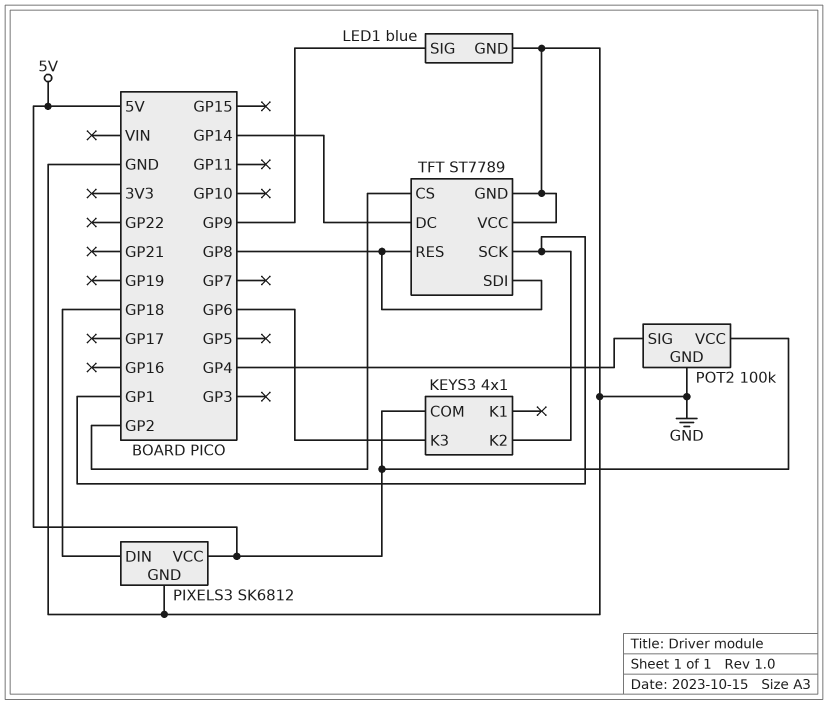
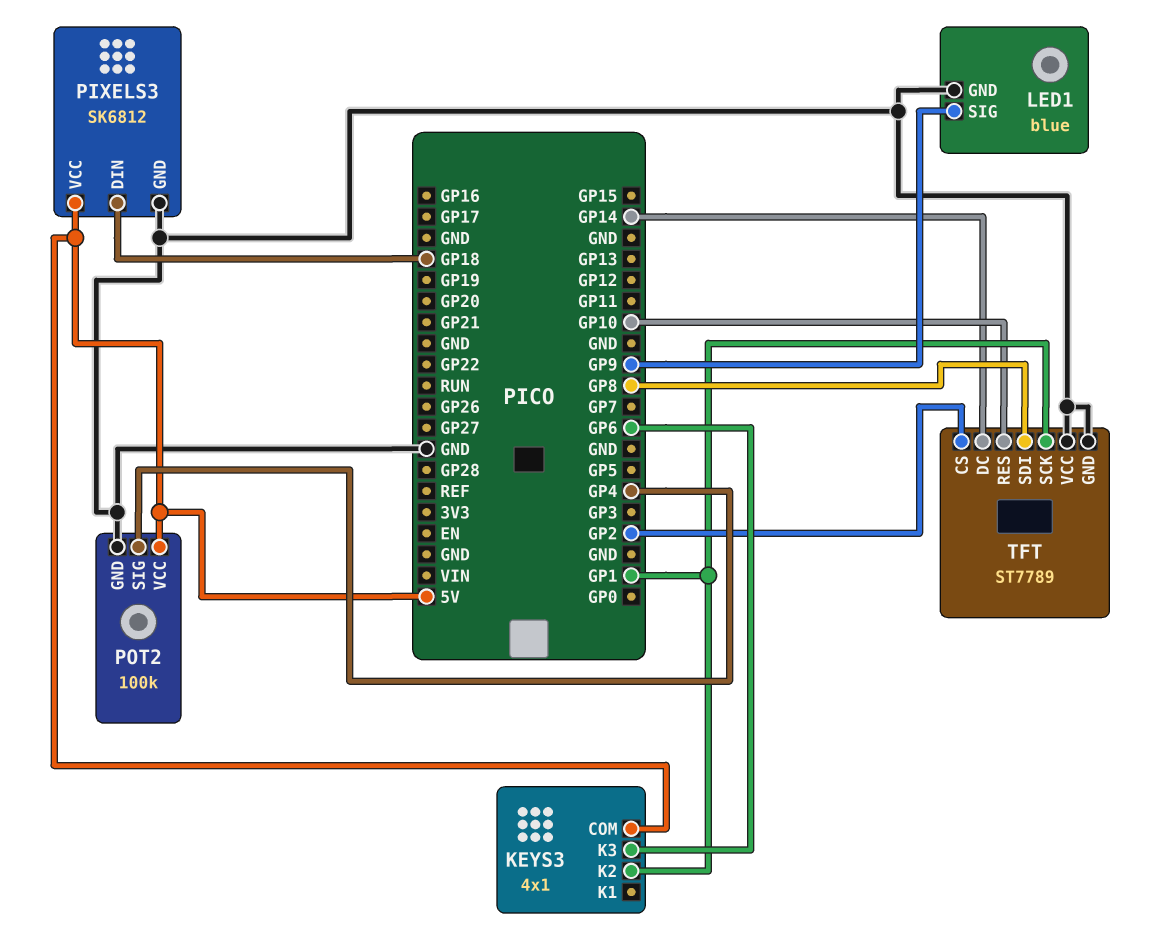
TFT pin RES: GP8 -> GP10

